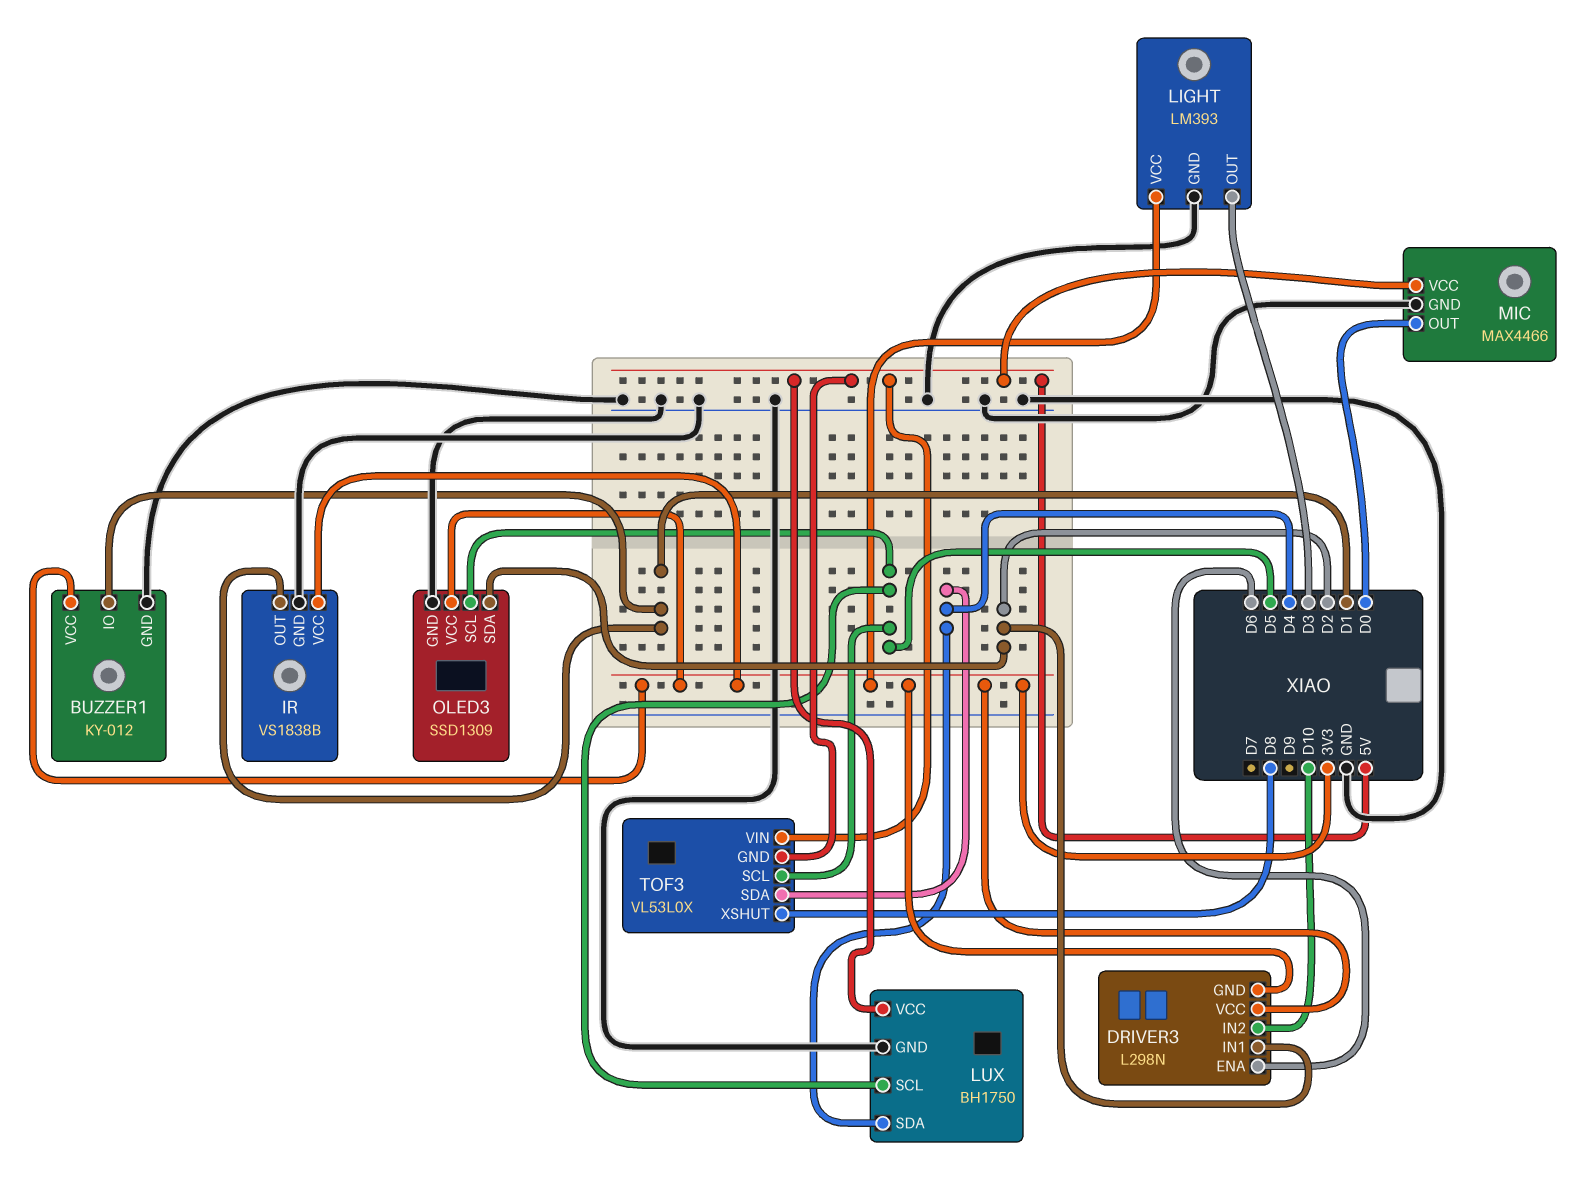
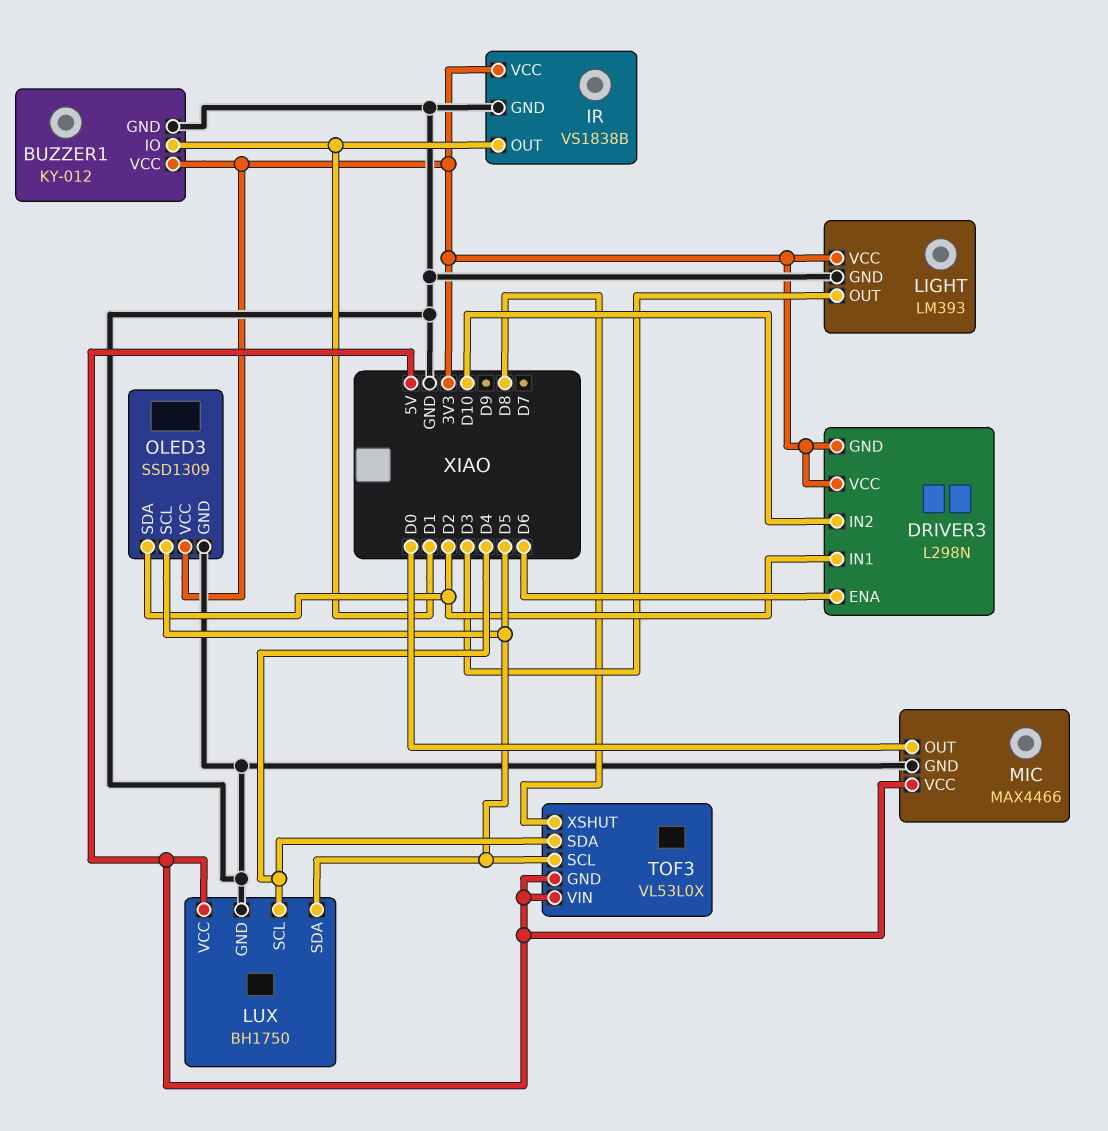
LUX pin SCL: D5 -> D4
LUX pin SDA: D4 -> D5

